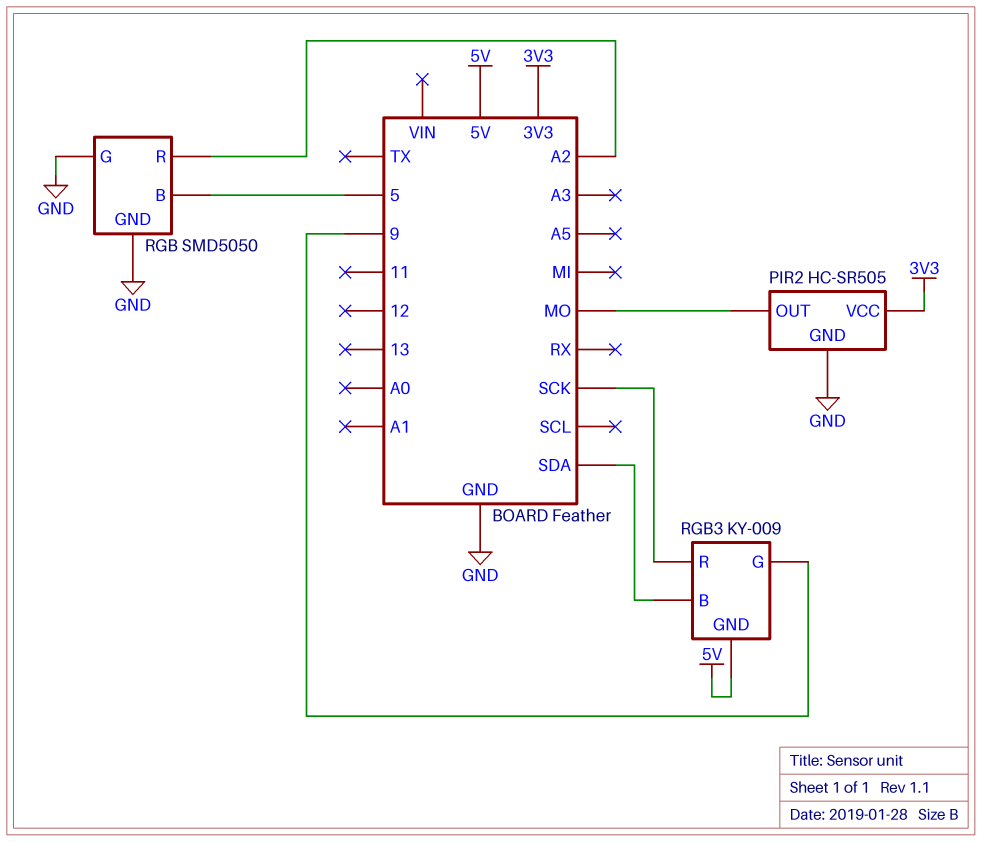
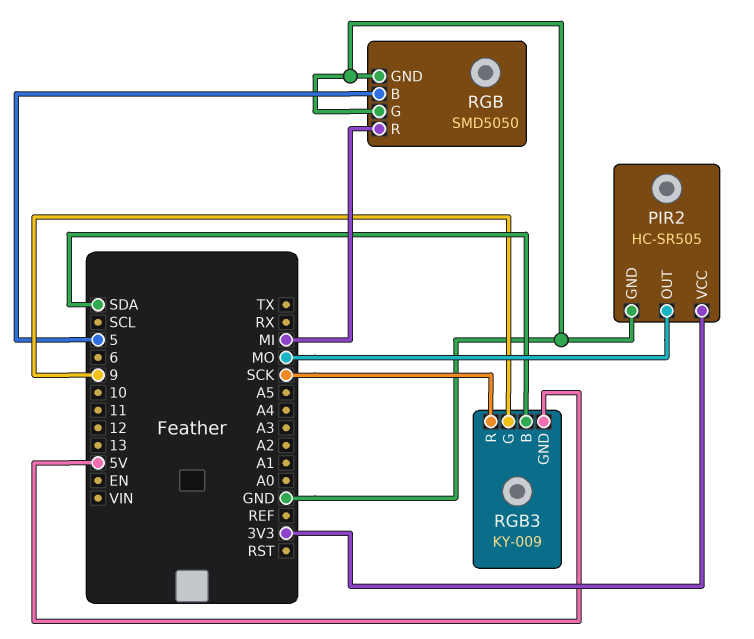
RGB pin R: A2 -> MI

